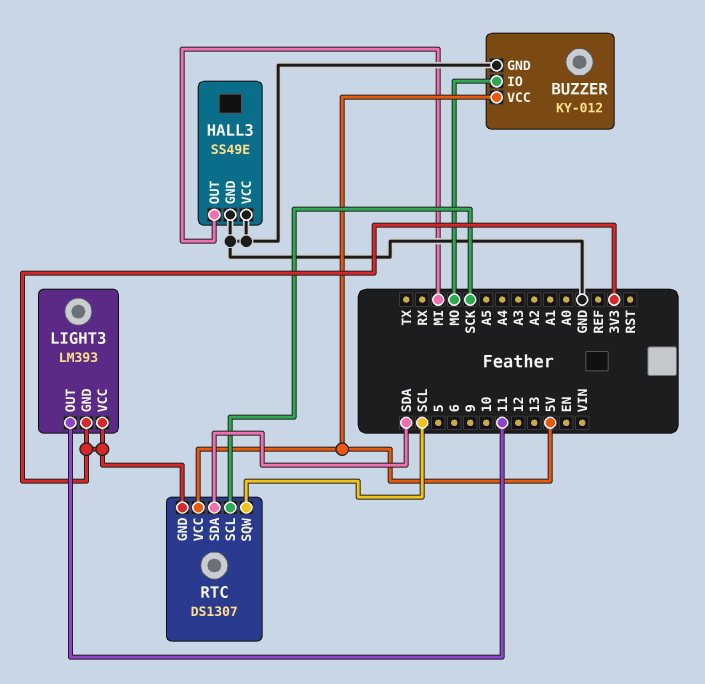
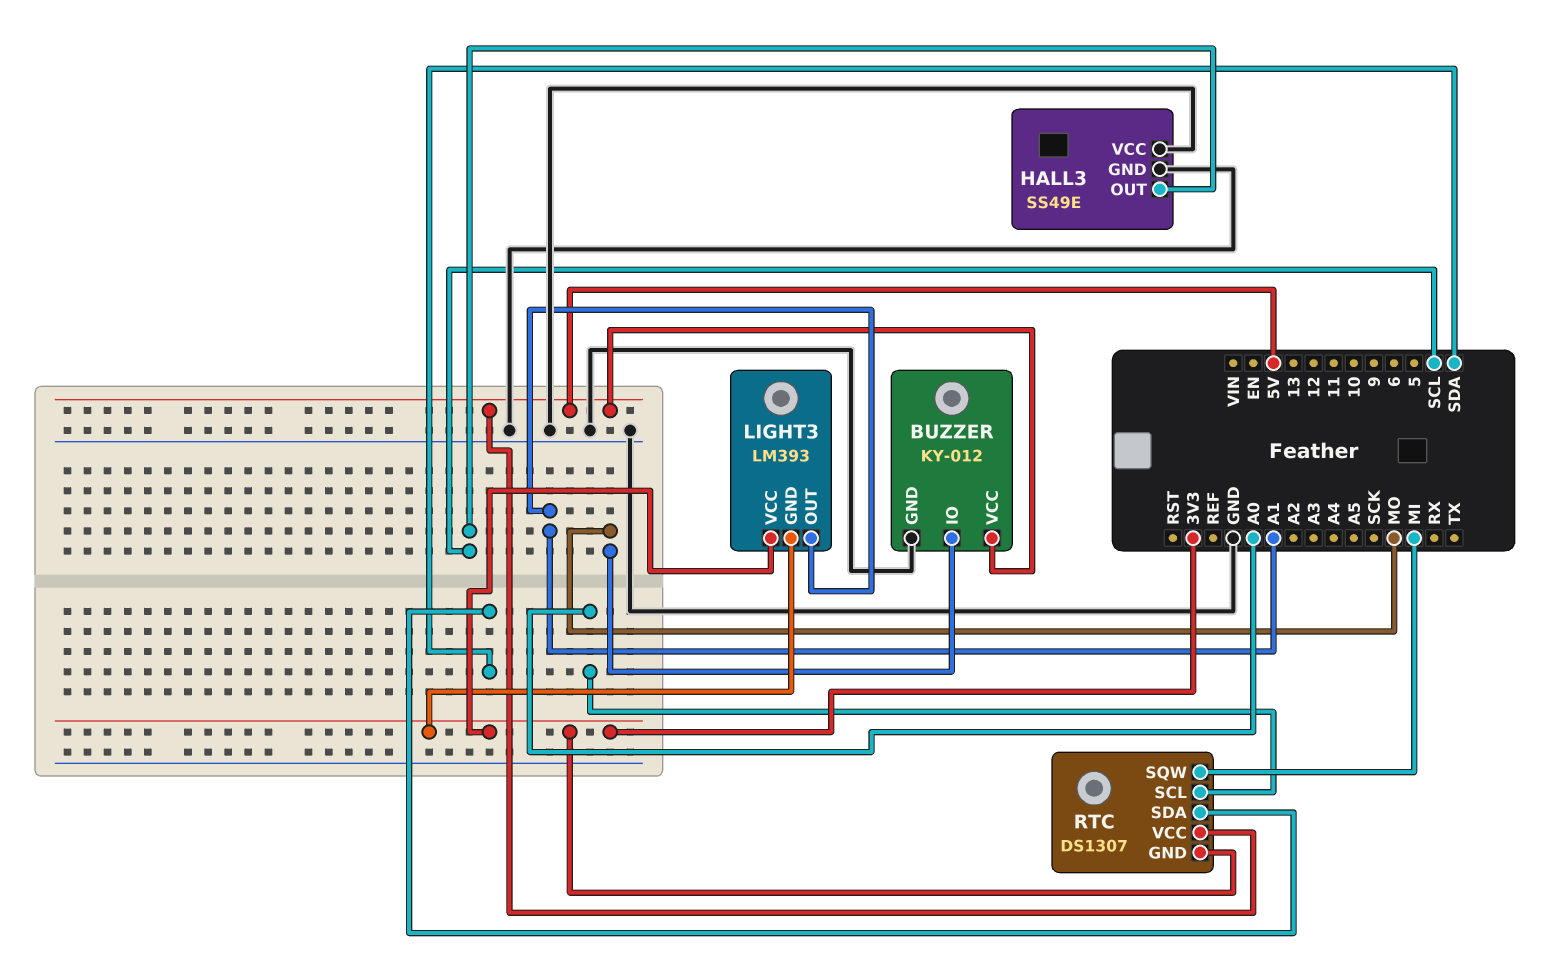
HALL3 pin OUT: MI -> SCL
LIGHT3 pin OUT: 11 -> A1
RTC pin SCL: SCK -> A0
RTC pin SQW: SCL -> MI

